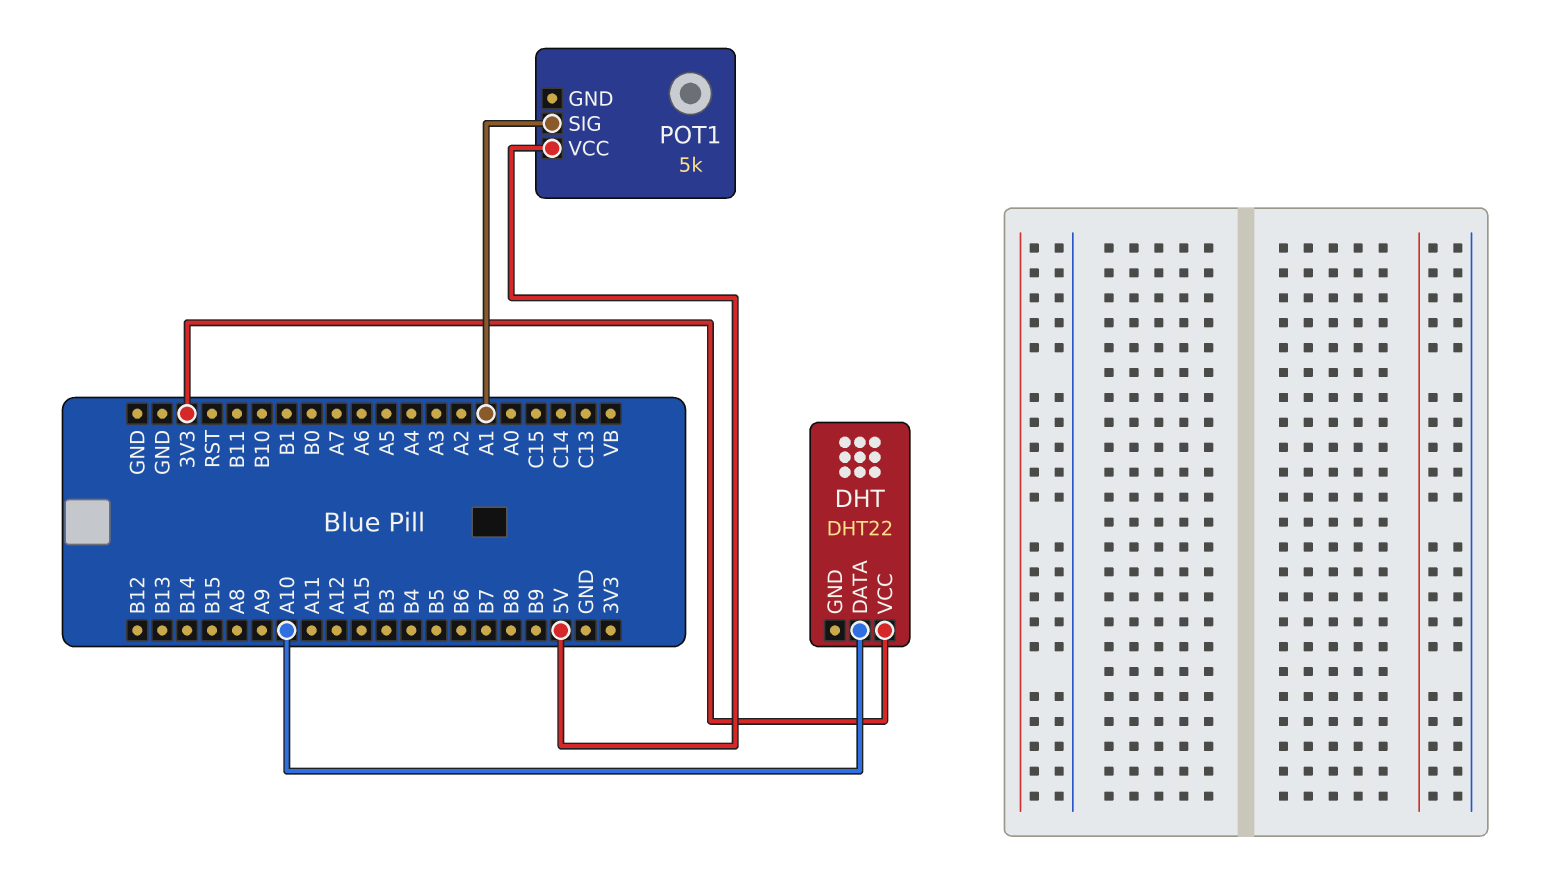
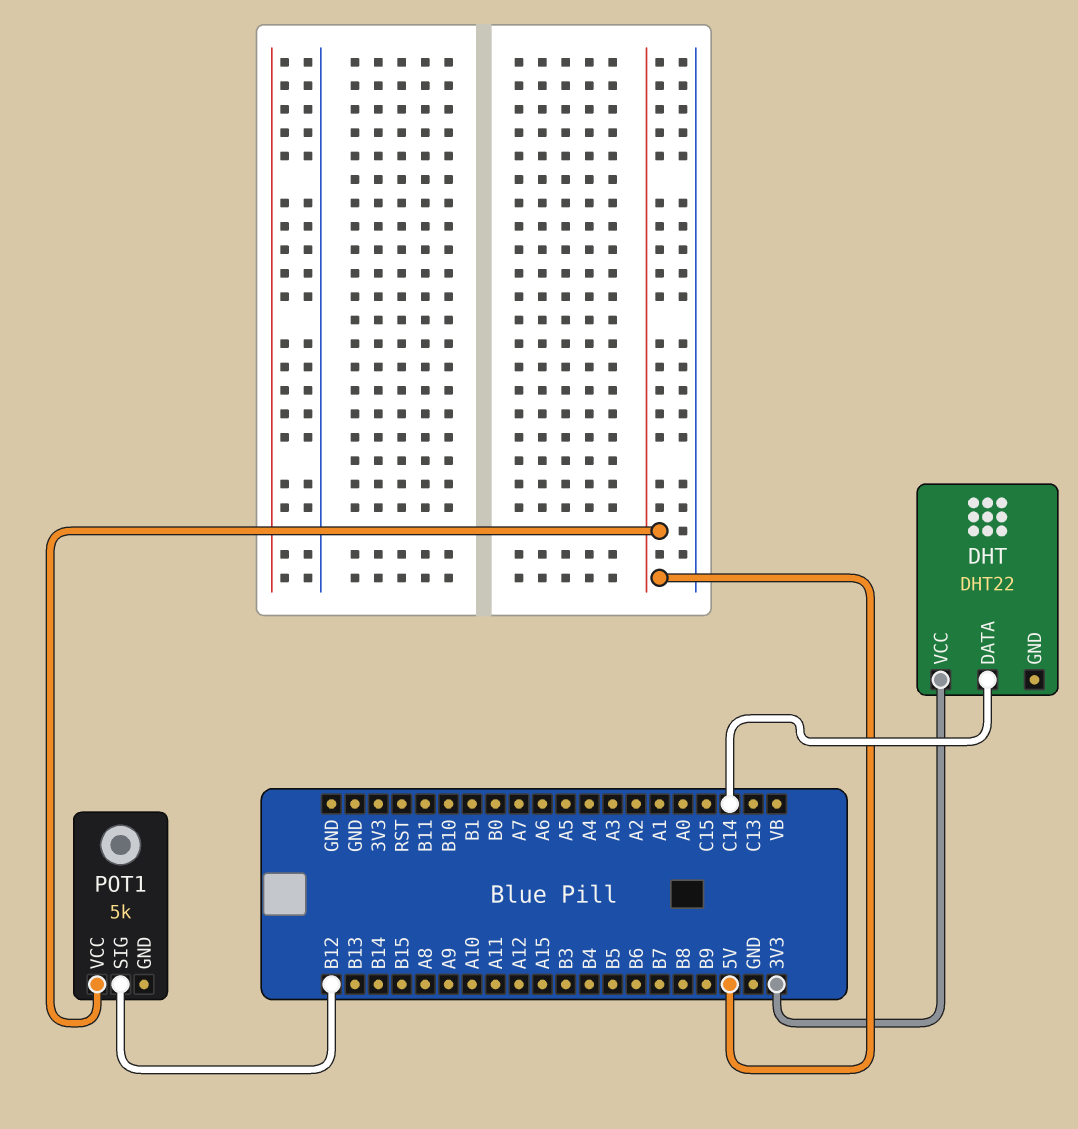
DHT pin DATA: A10 -> C14
POT1 pin SIG: A1 -> B12

